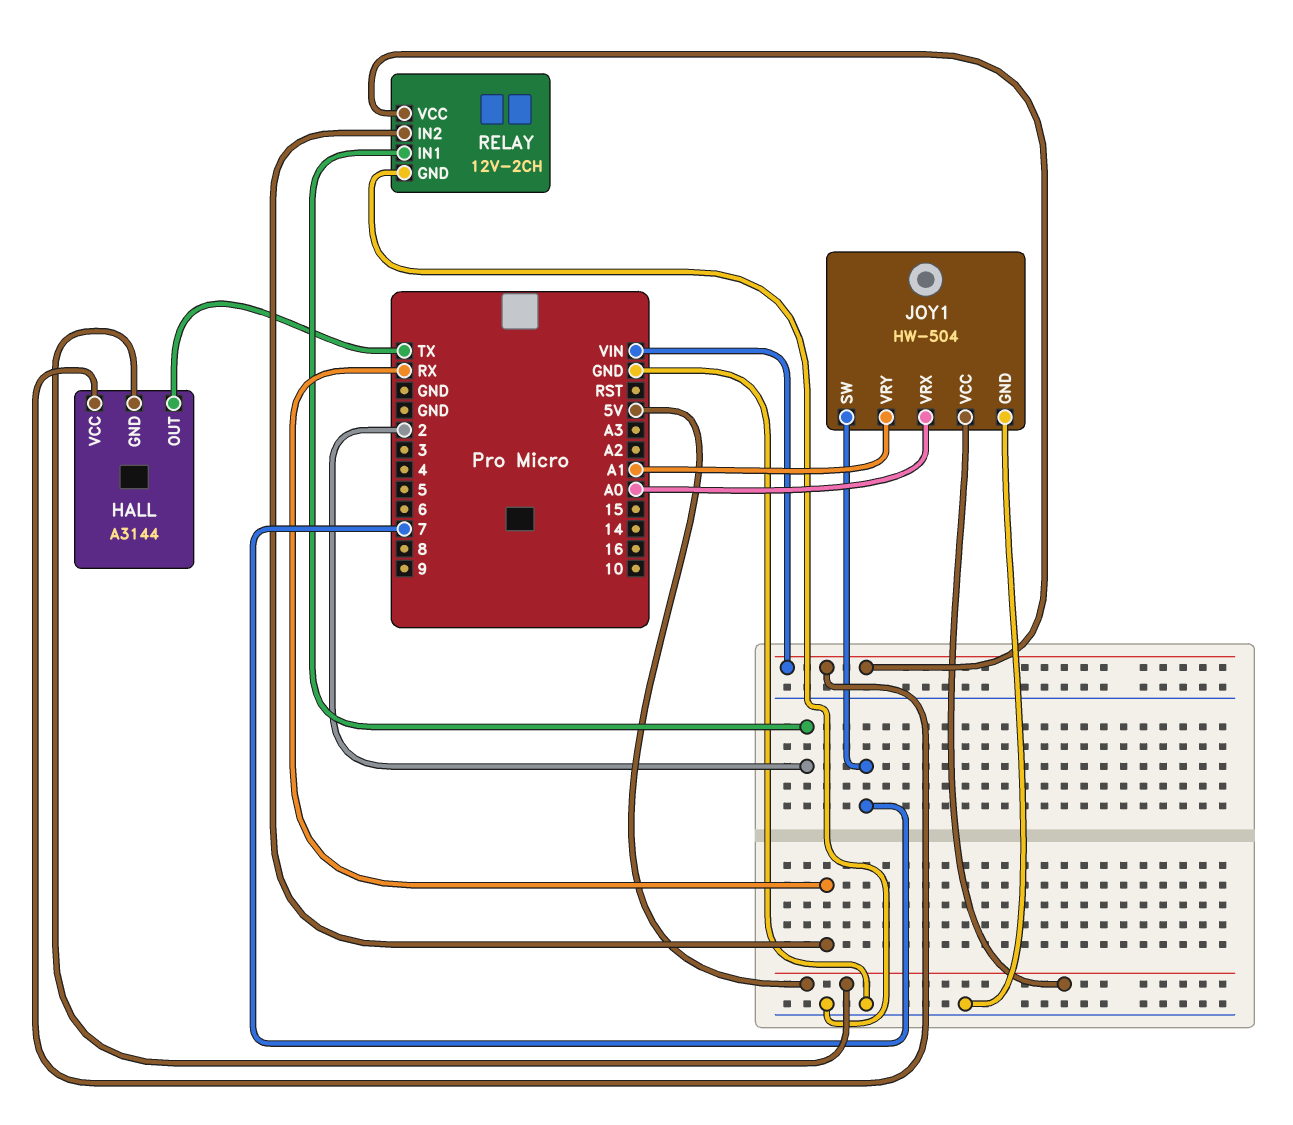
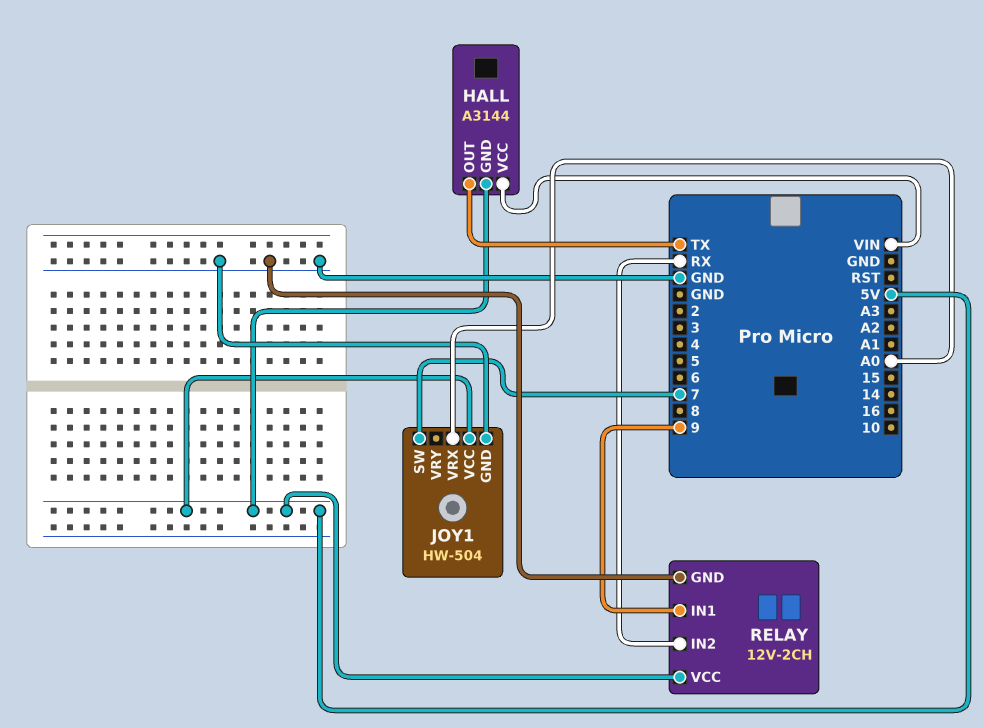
JOY1 pin VRY: A1 -> none
RELAY pin IN1: 2 -> 9
RELAY pin VCC: VIN -> 5V

